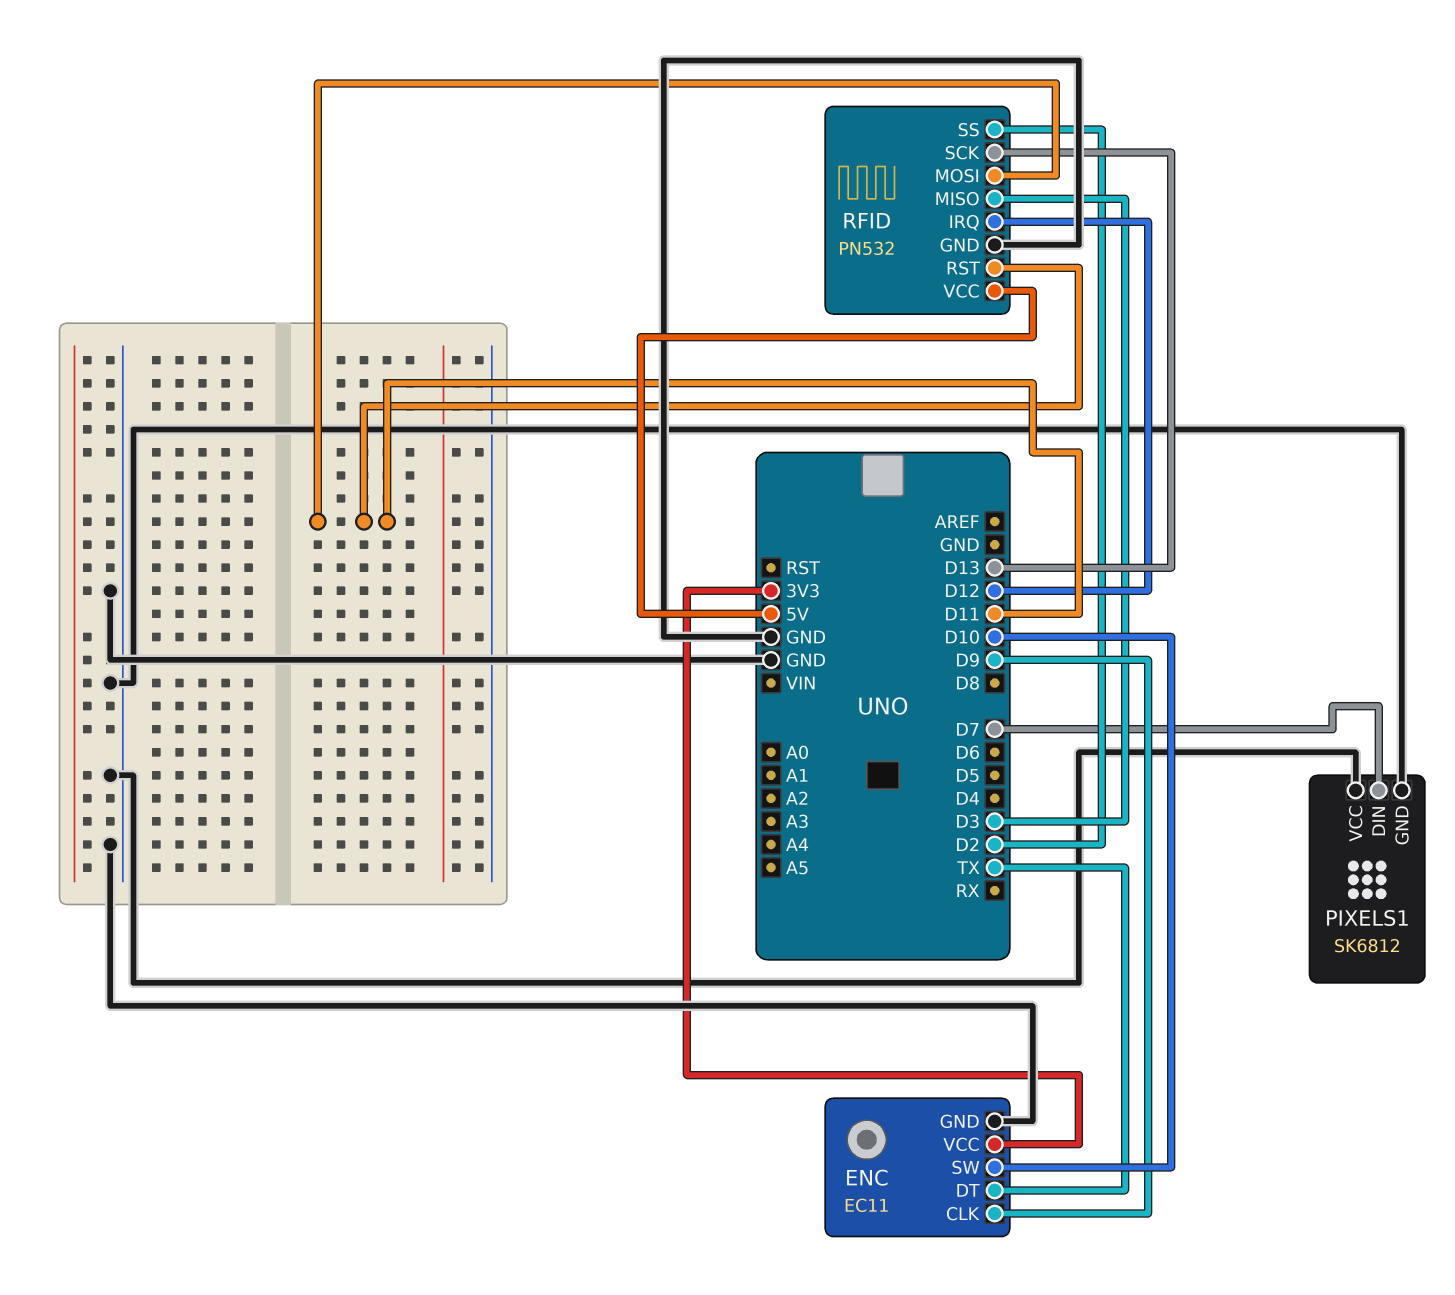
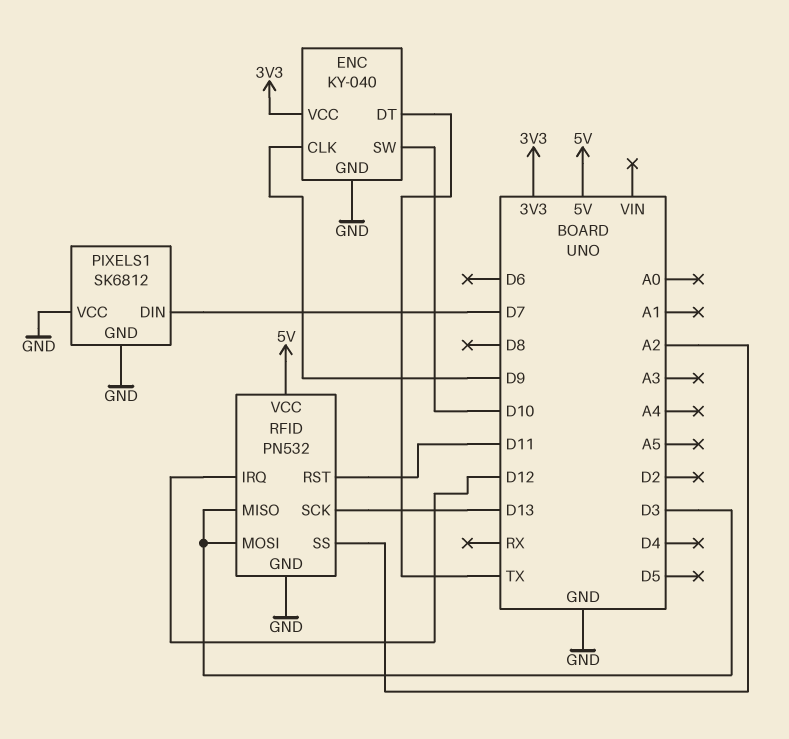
ENC: EC11 -> KY-040
RFID pin MOSI: D11 -> D3
RFID pin SS: D2 -> A2

